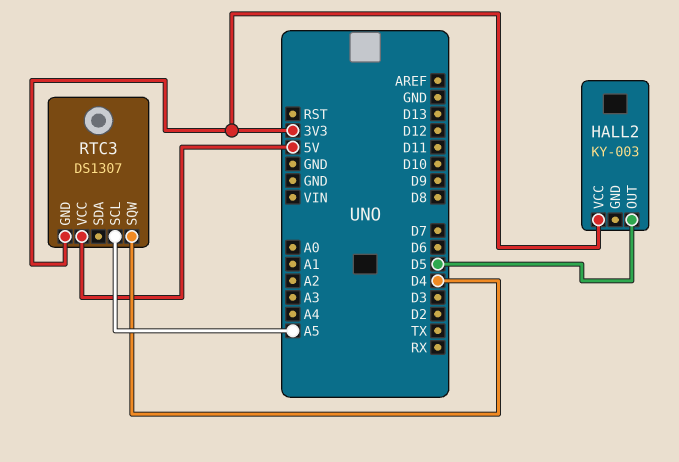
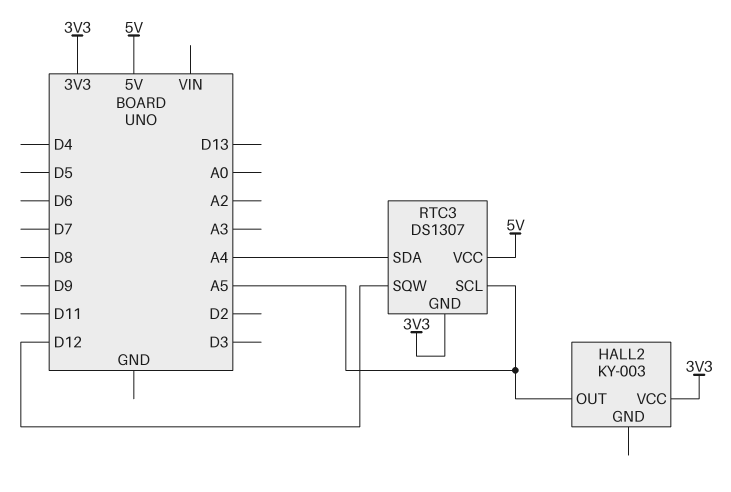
HALL2 pin OUT: D5 -> A5
RTC3 pin SDA: none -> A4
RTC3 pin SQW: D4 -> D12

